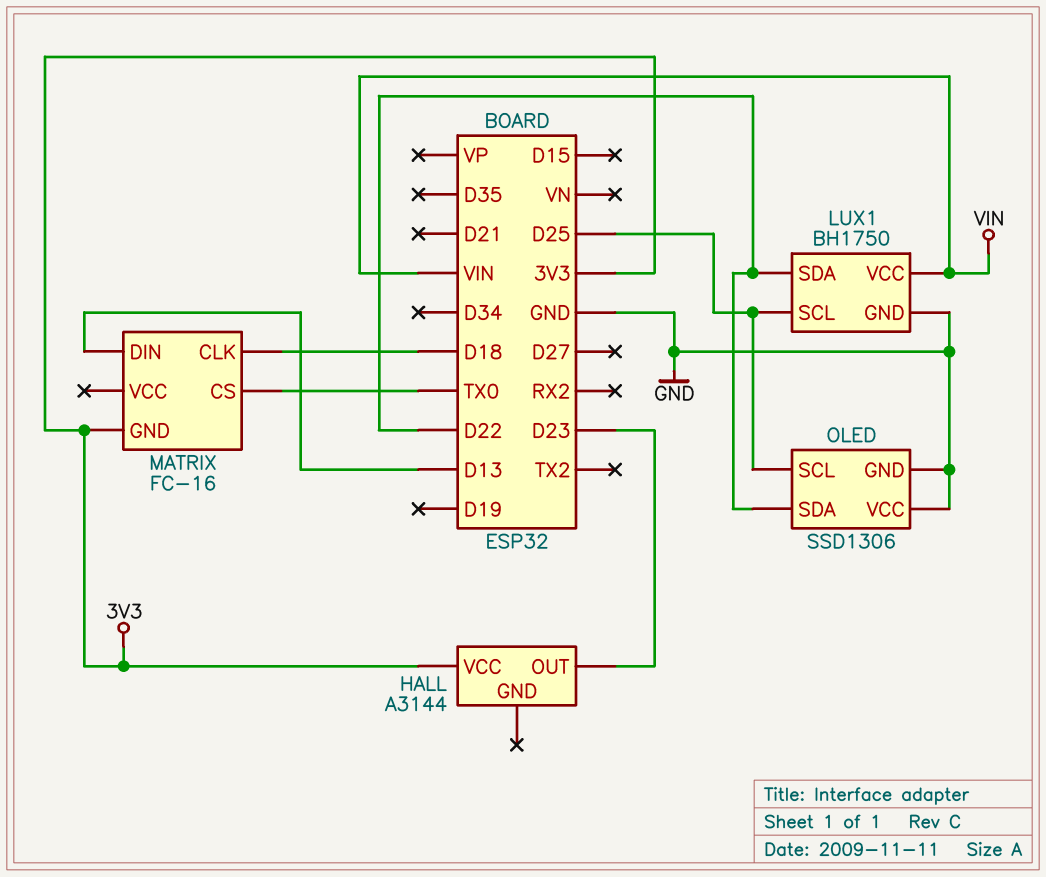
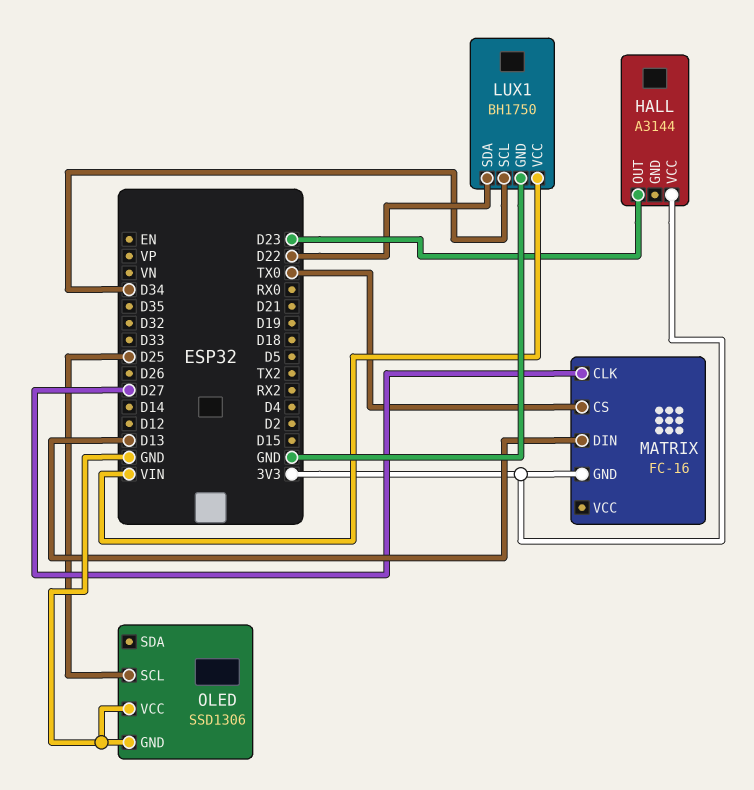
LUX1 pin SCL: D25 -> D34
MATRIX pin CLK: D18 -> D27
OLED pin SDA: D22 -> none

